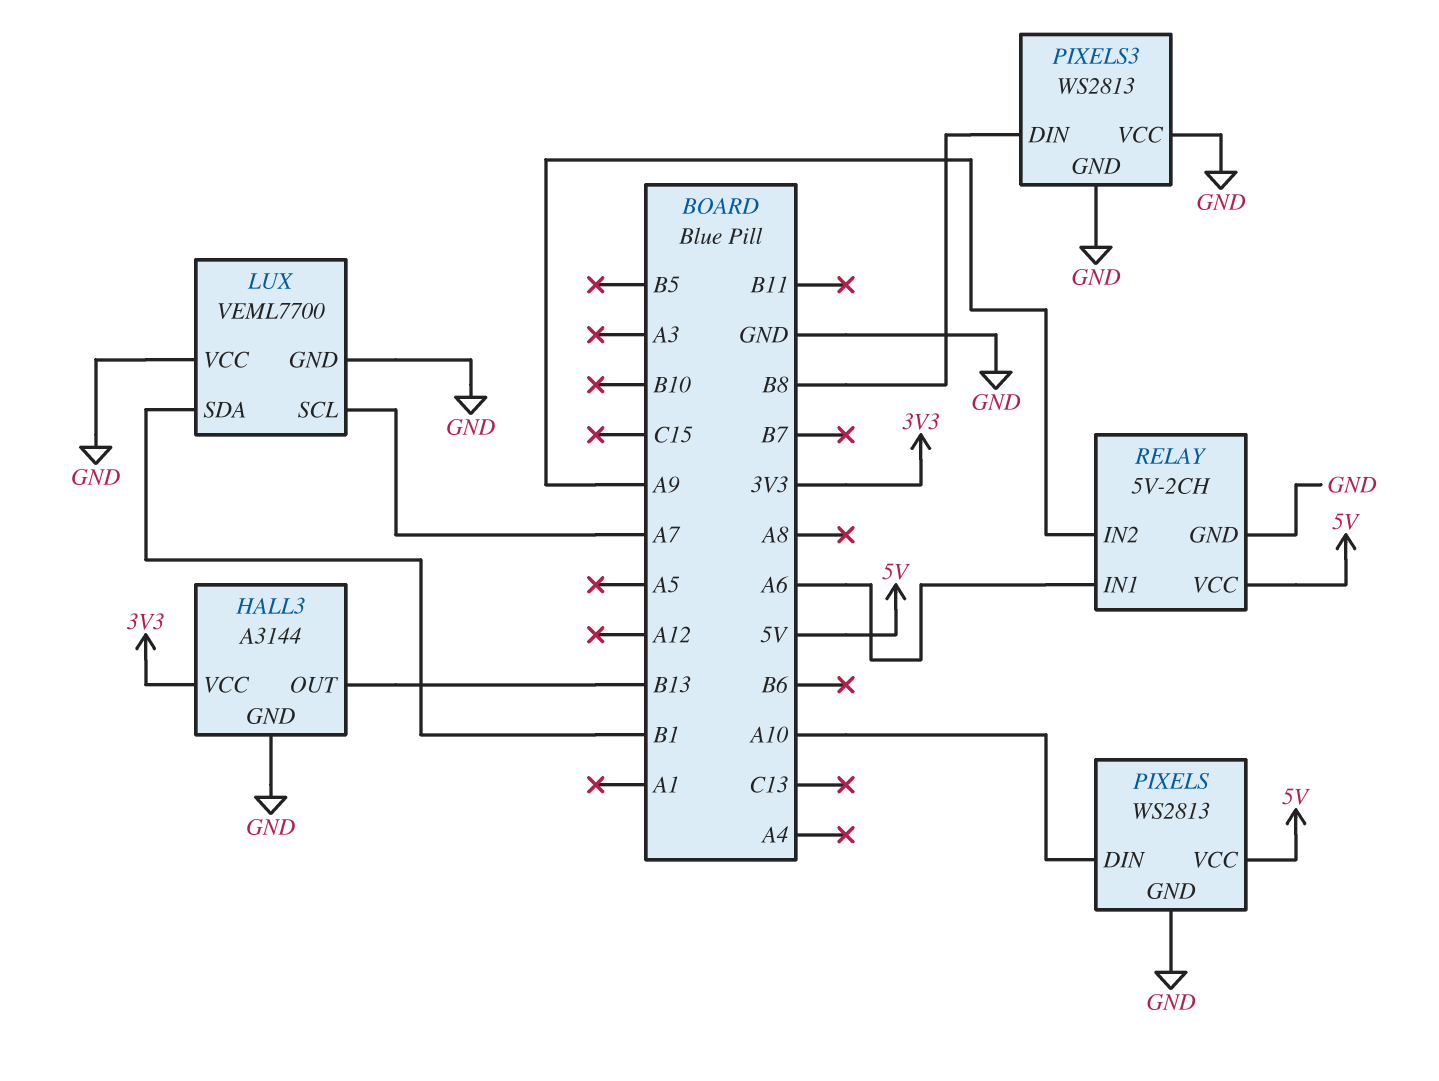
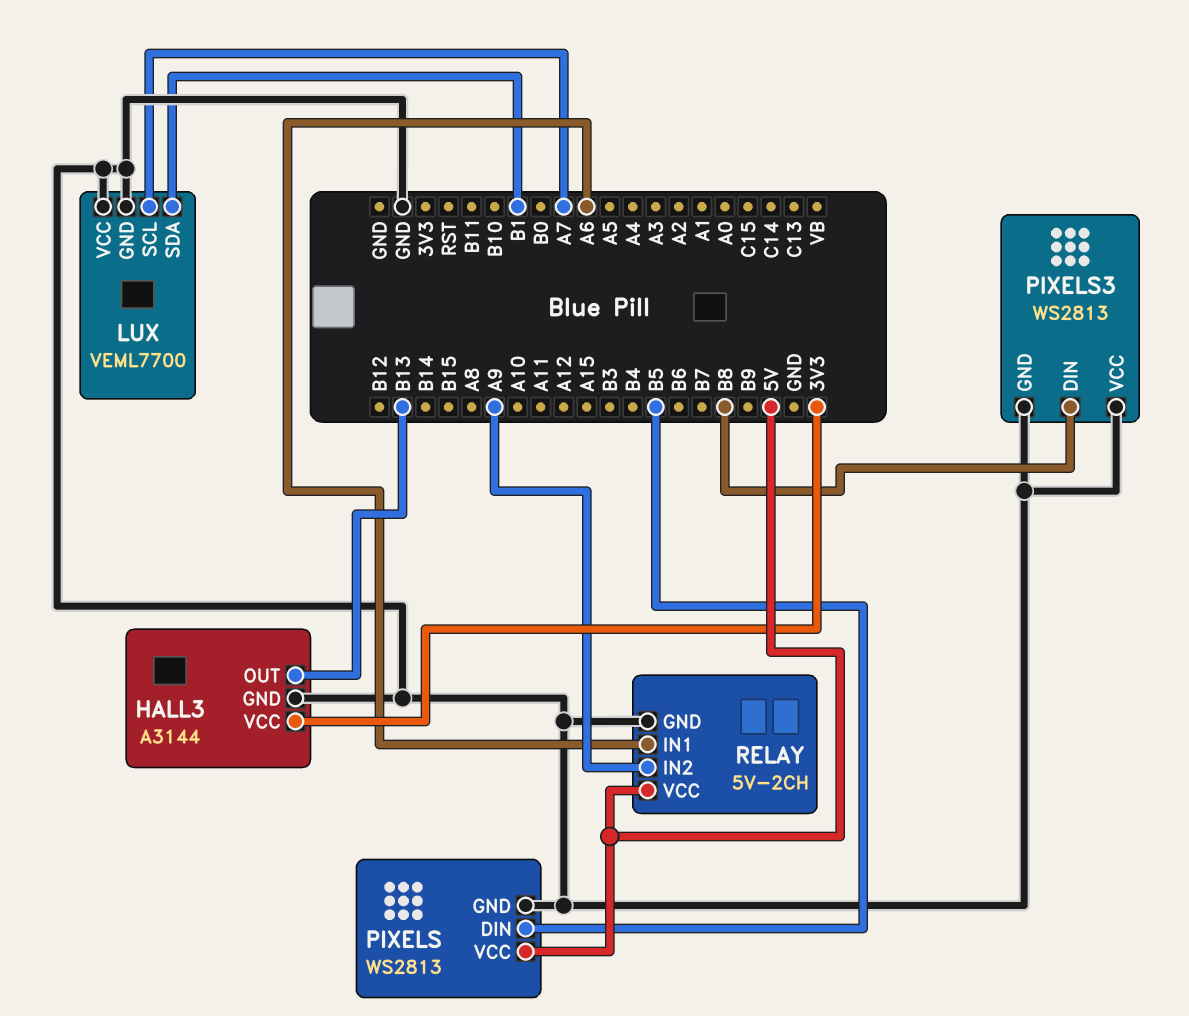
PIXELS pin DIN: A10 -> B5

